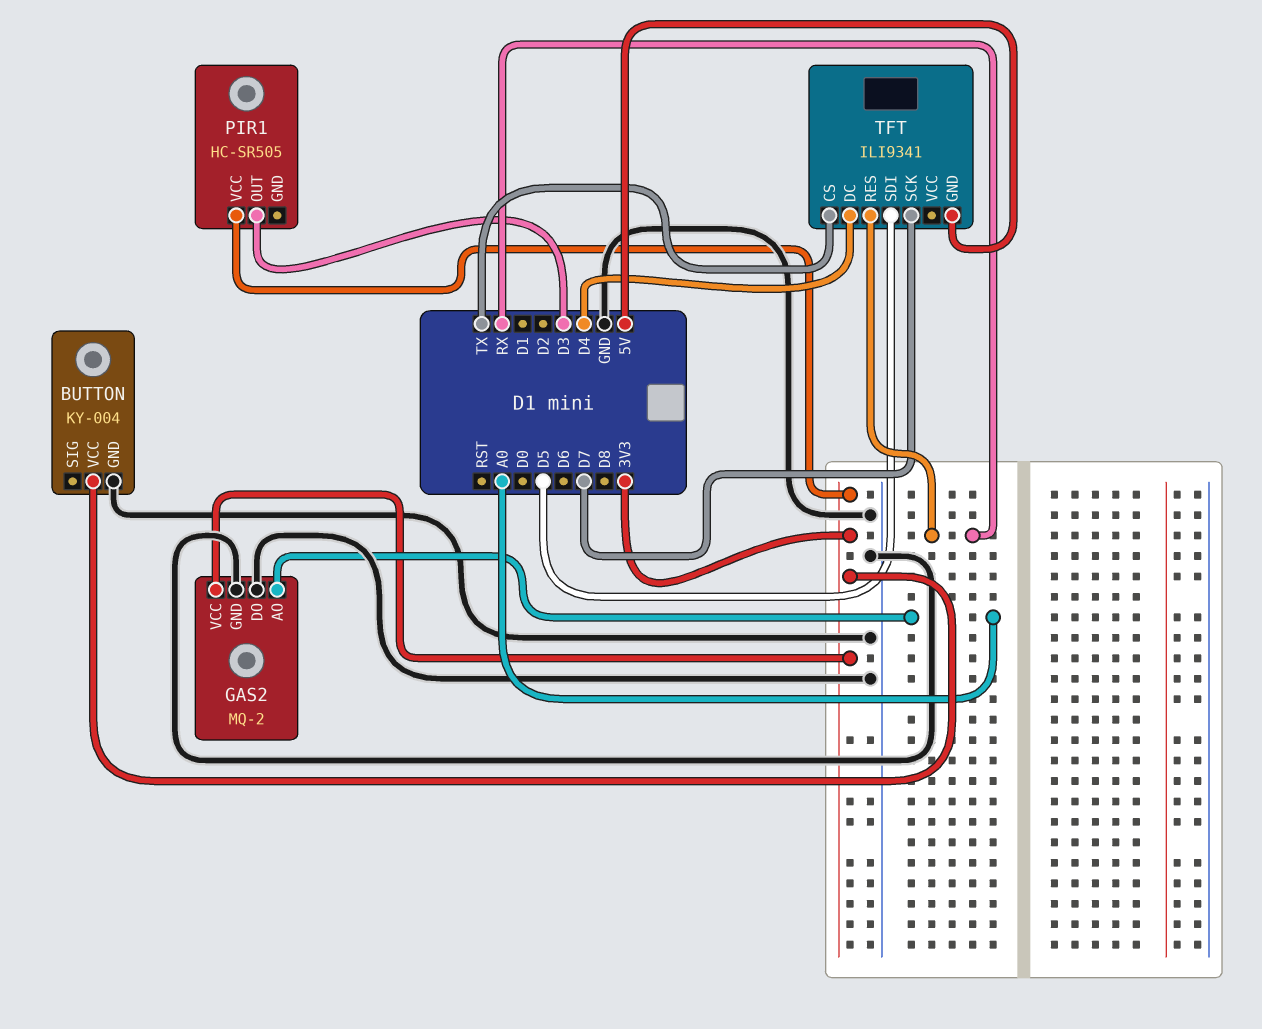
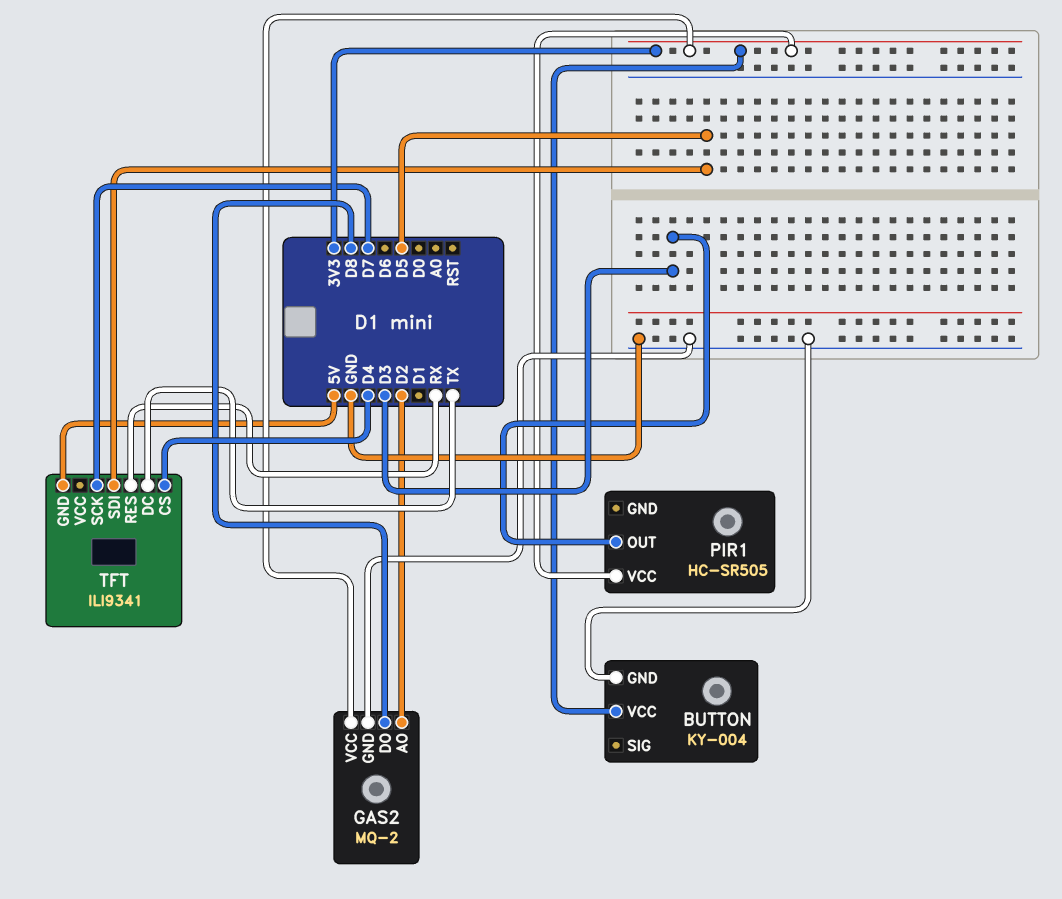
GAS2 pin AO: A0 -> D2
GAS2 pin DO: GND -> D8
TFT pin CS: TX -> D4
TFT pin DC: D4 -> TX

